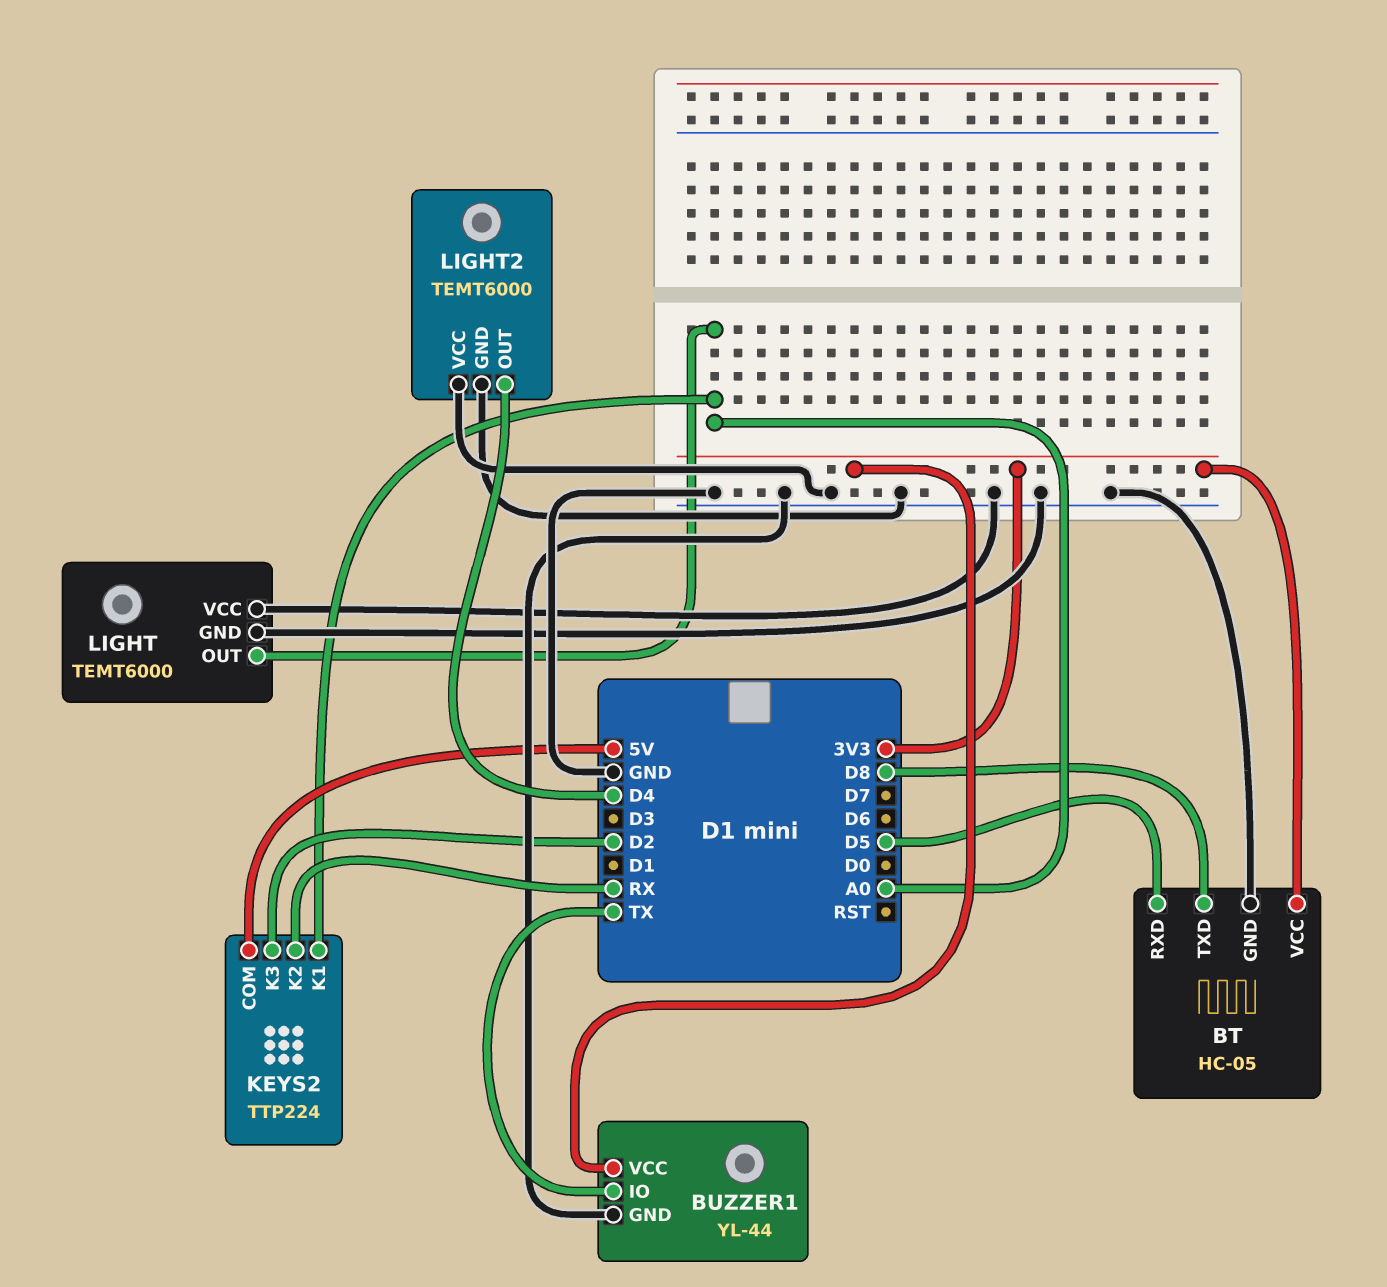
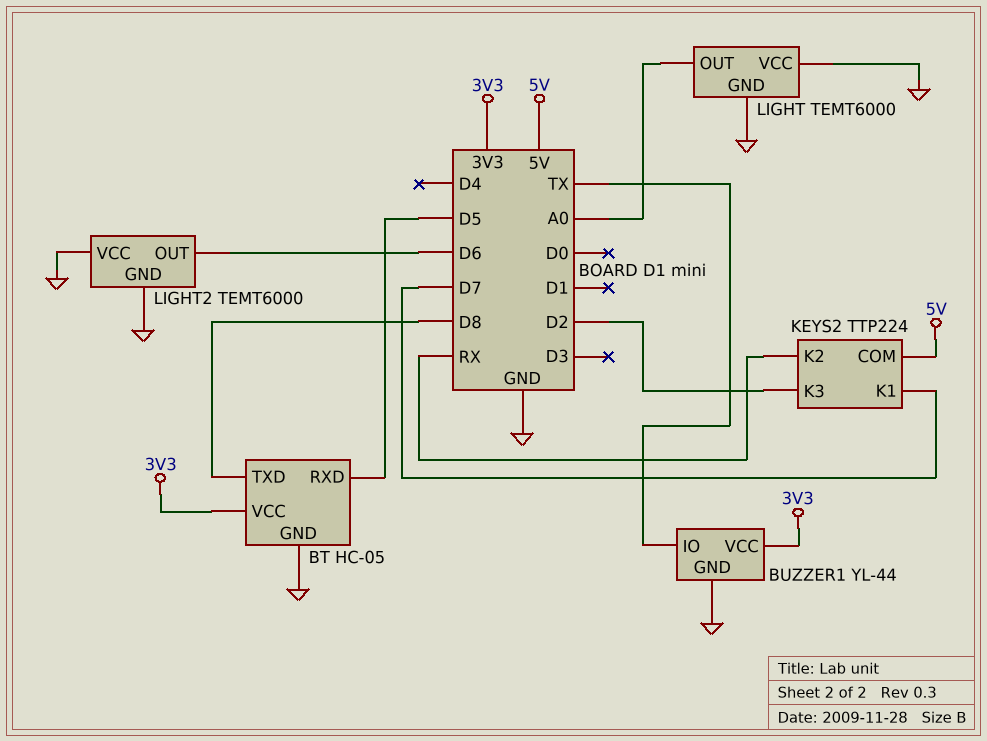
KEYS2 pin K1: A0 -> D7
LIGHT2 pin OUT: D4 -> D6

